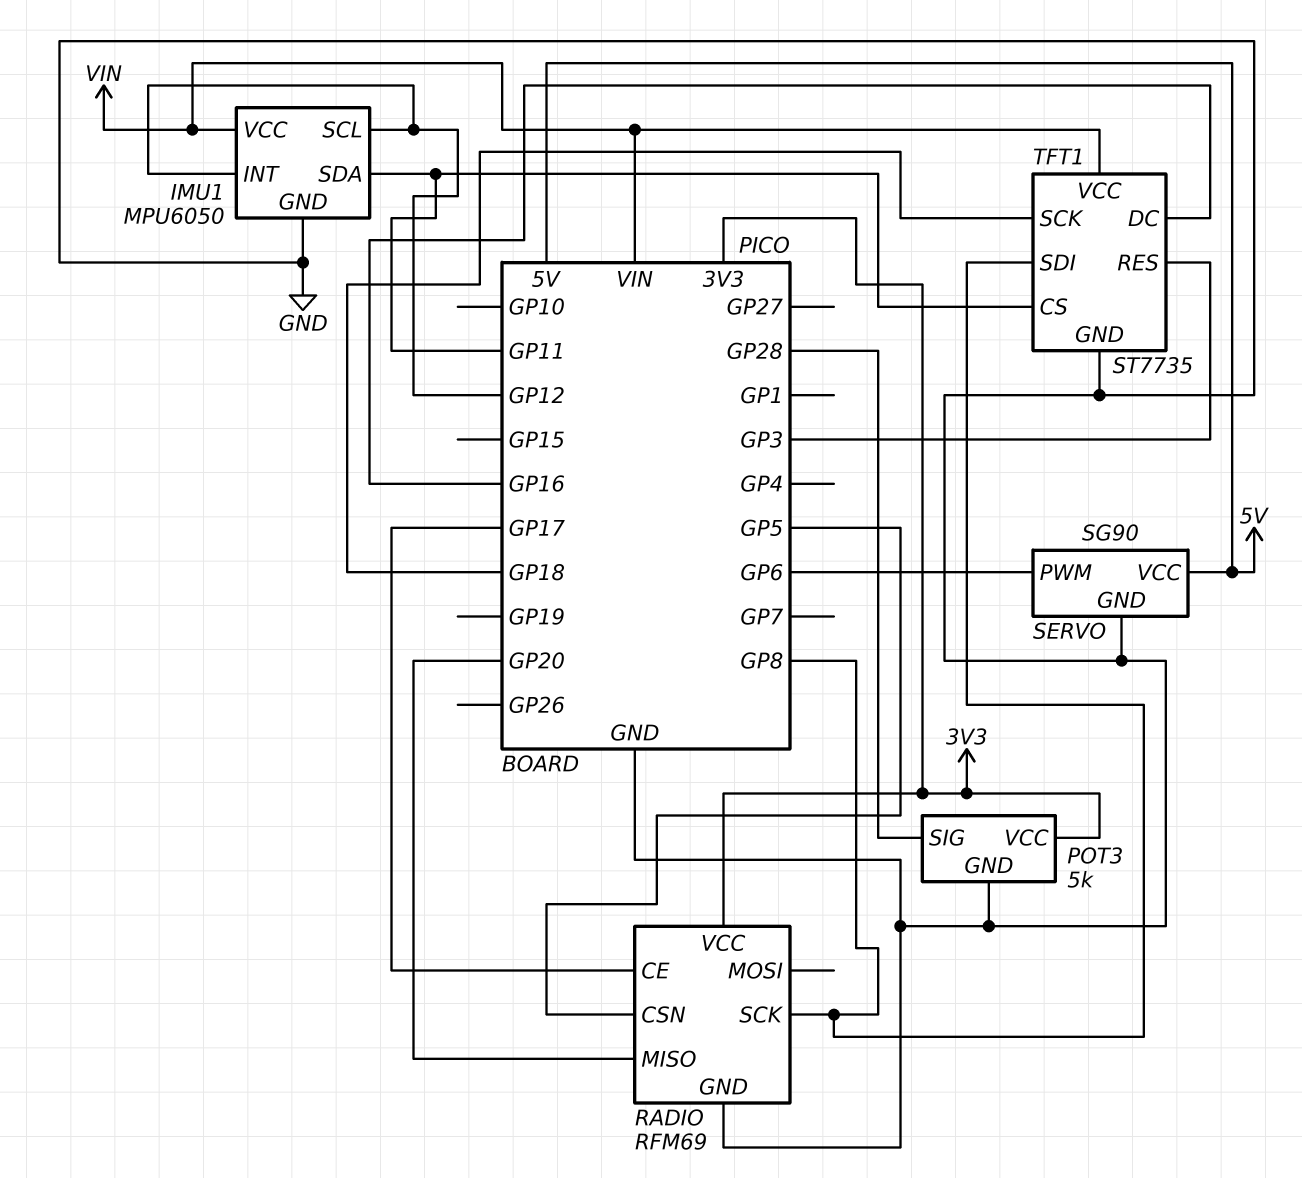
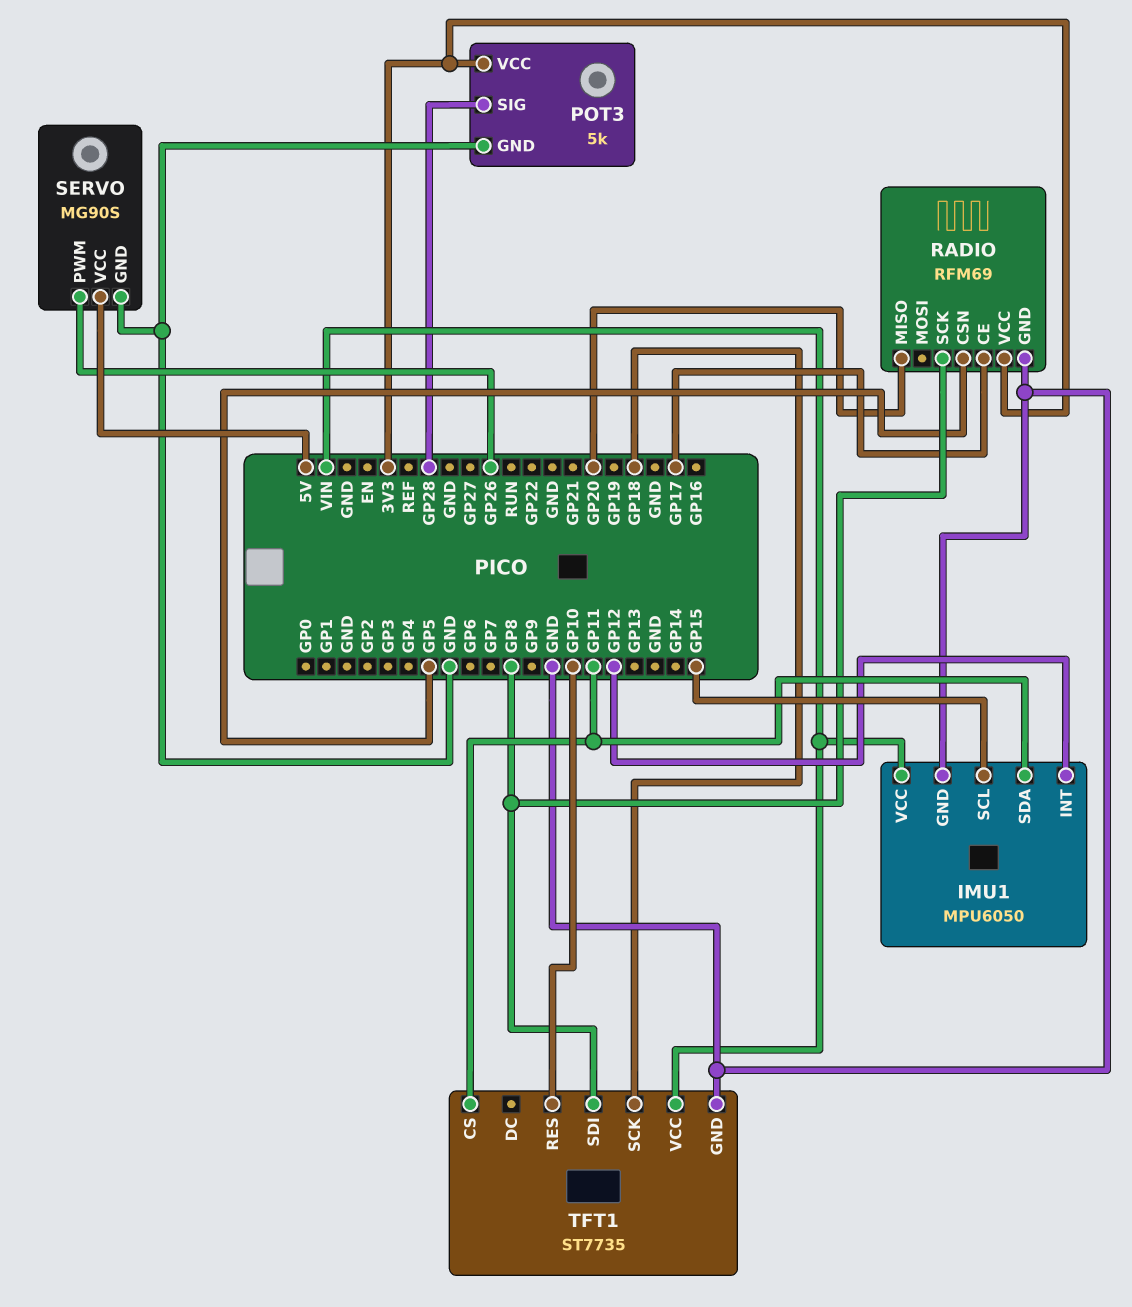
IMU1 pin SCL: GP12 -> GP15
SERVO: SG90 -> MG90S
SERVO pin PWM: GP6 -> GP26
TFT1 pin DC: GP16 -> none
TFT1 pin RES: GP3 -> GP10

